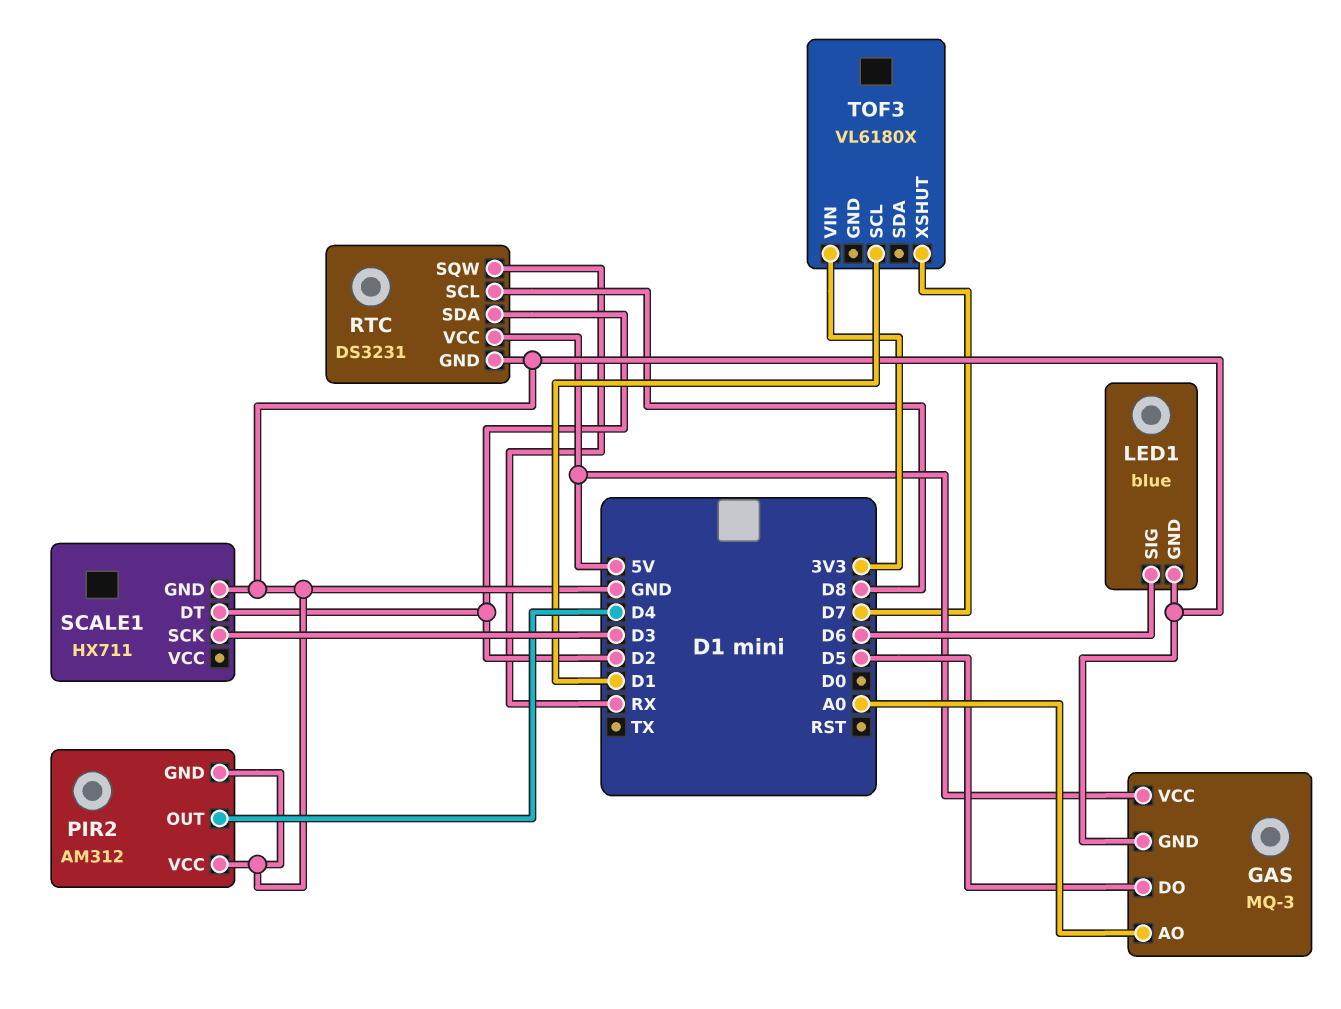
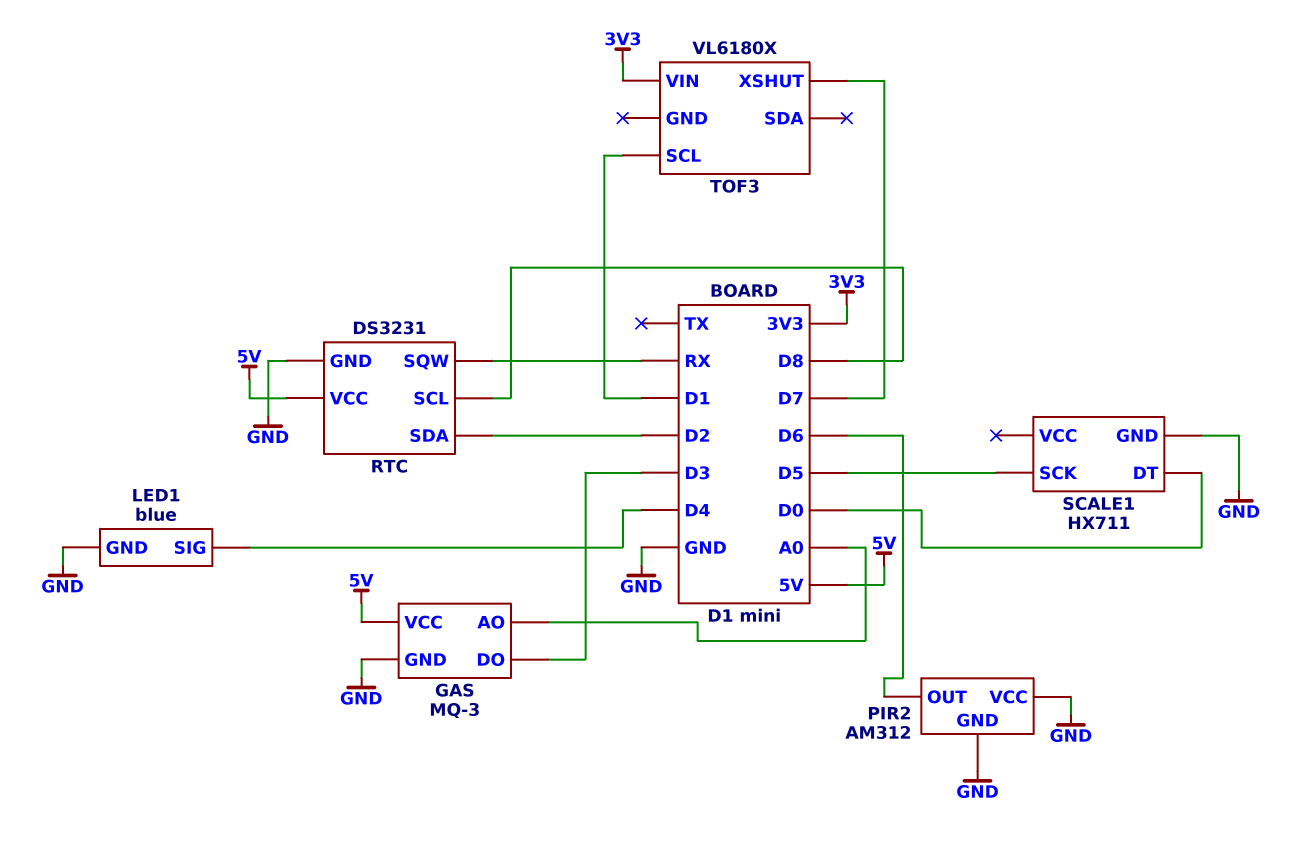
GAS pin DO: D5 -> D3
LED1 pin SIG: D6 -> D4
PIR2 pin OUT: D4 -> D6
SCALE1 pin DT: D2 -> D0
SCALE1 pin SCK: D3 -> D5

